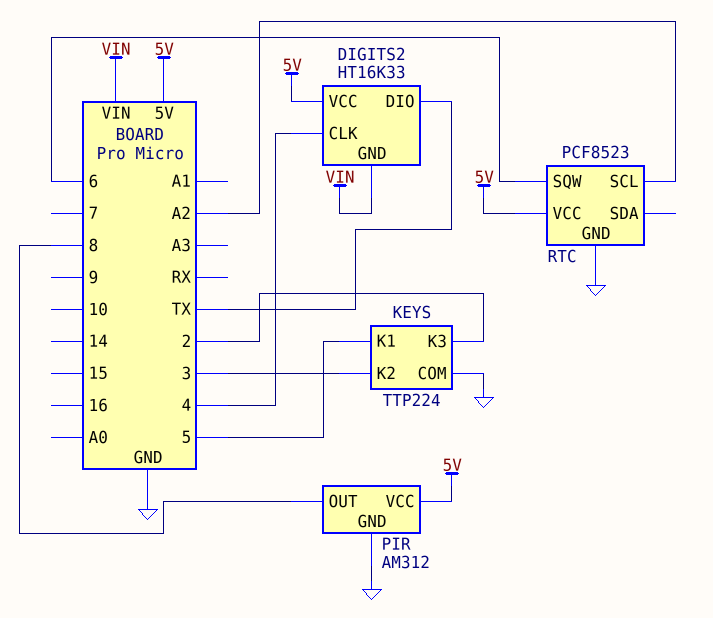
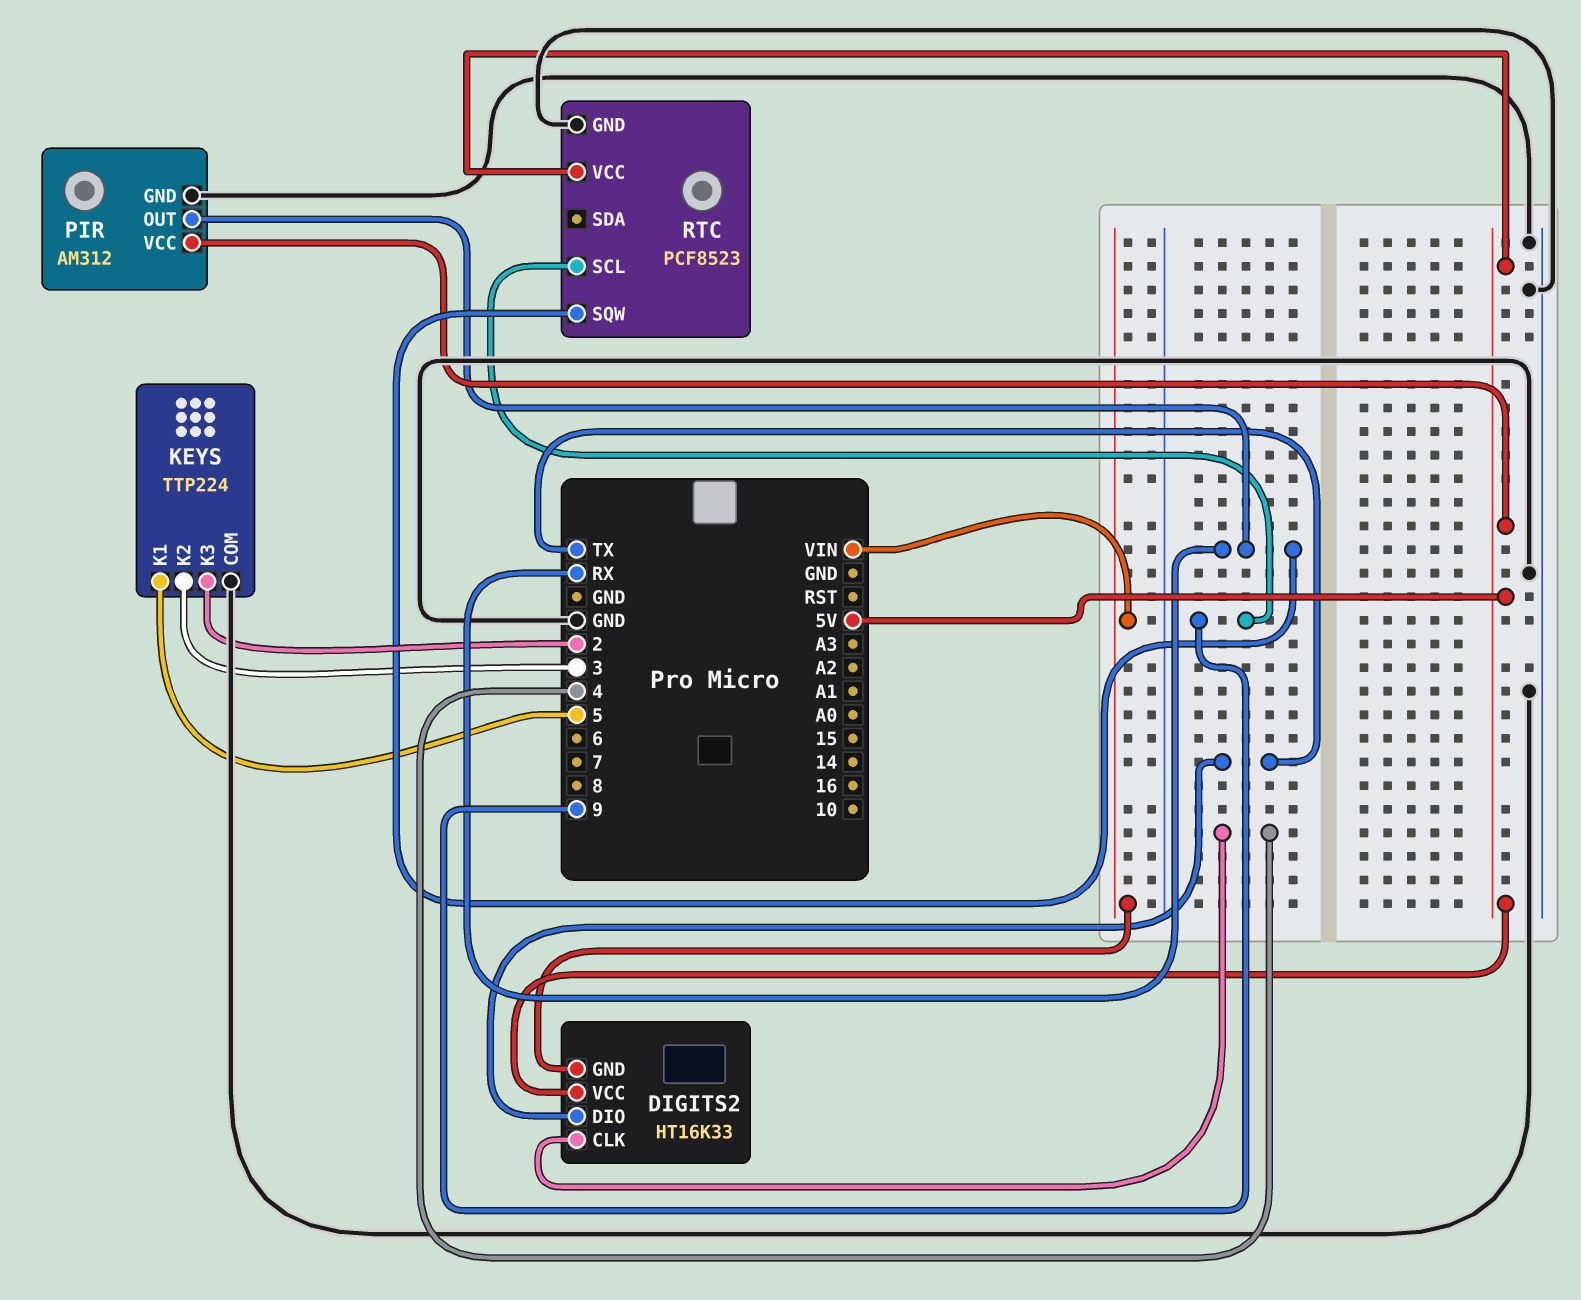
PIR pin OUT: 8 -> RX
RTC pin SCL: A2 -> 9
RTC pin SQW: 6 -> RX

